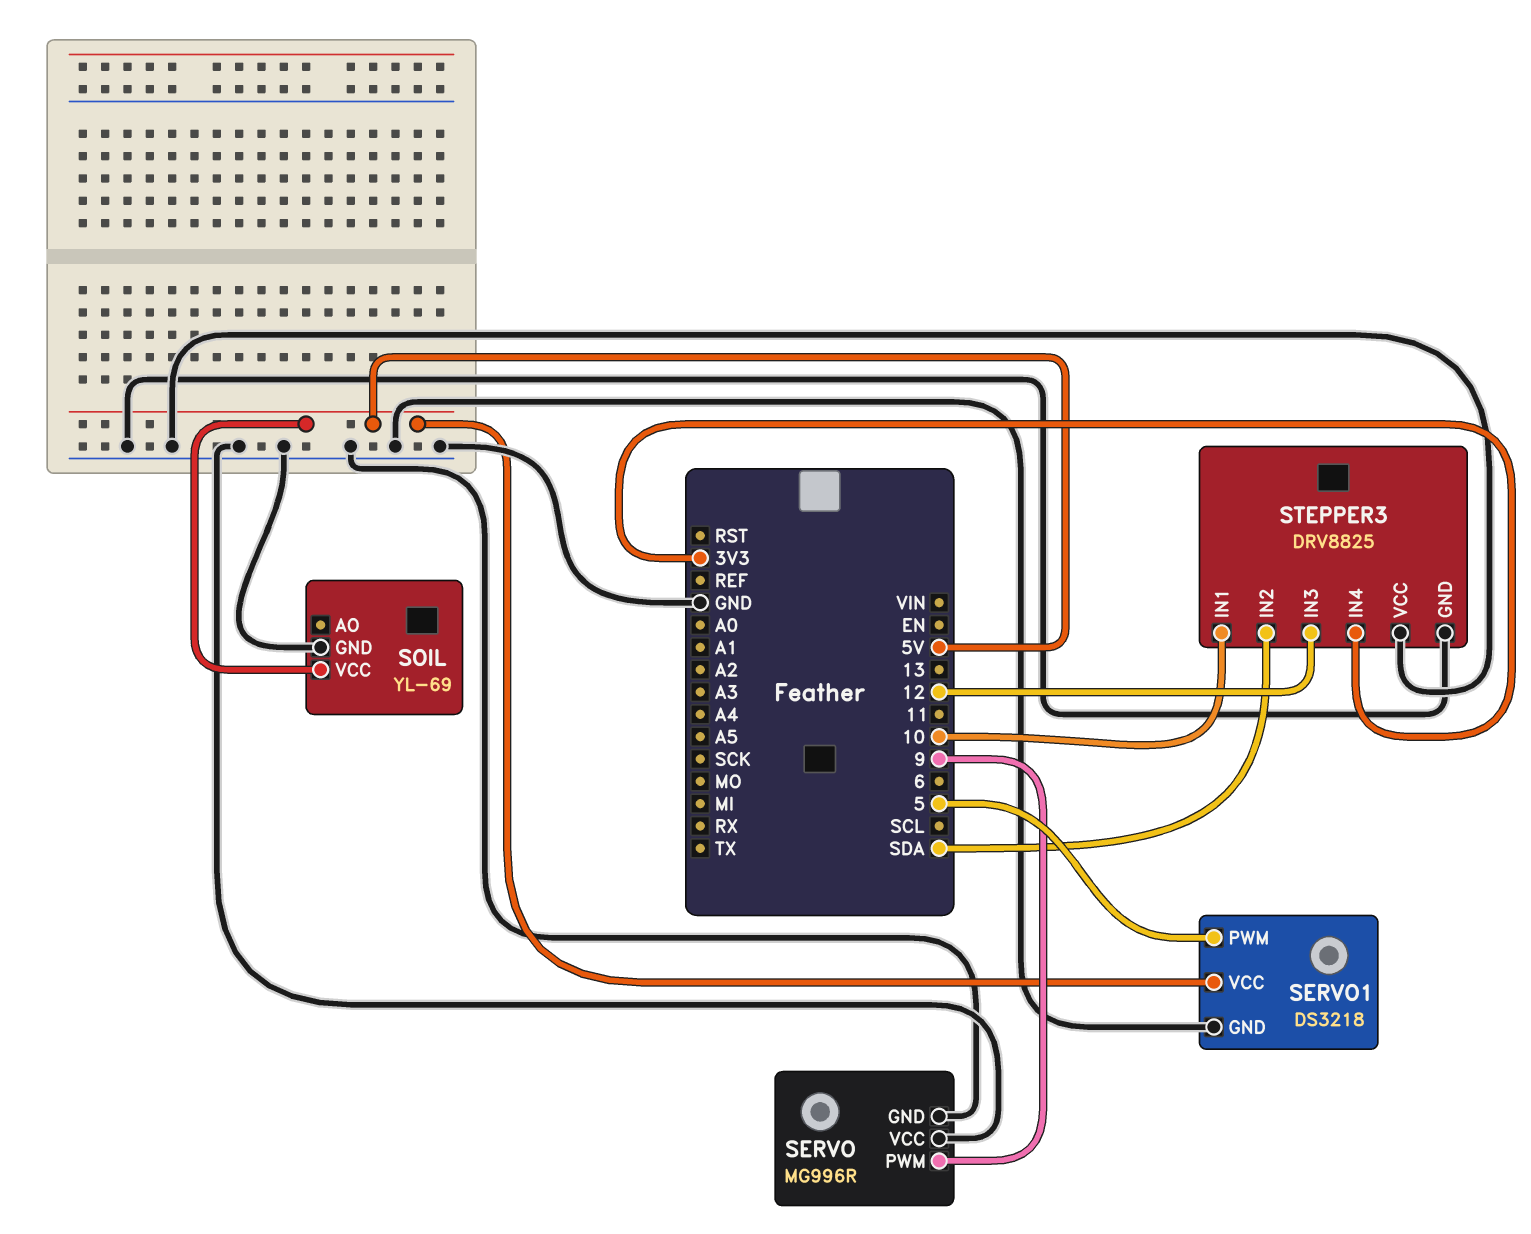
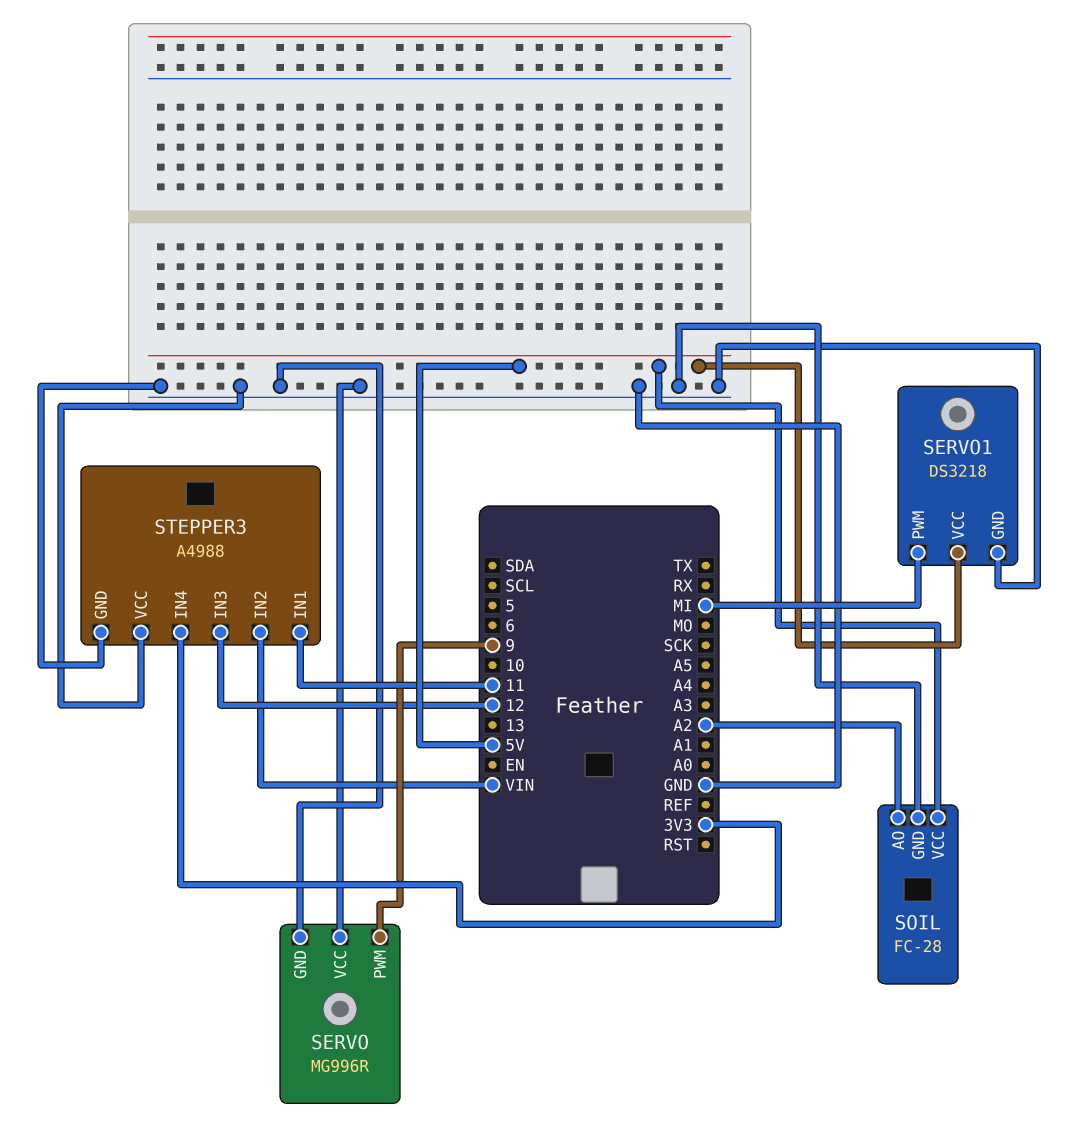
SERVO1 pin PWM: 5 -> MI
SOIL: YL-69 -> FC-28
SOIL pin AO: none -> A2
STEPPER3: DRV8825 -> A4988
STEPPER3 pin IN1: 10 -> 11
STEPPER3 pin IN2: SDA -> VIN

